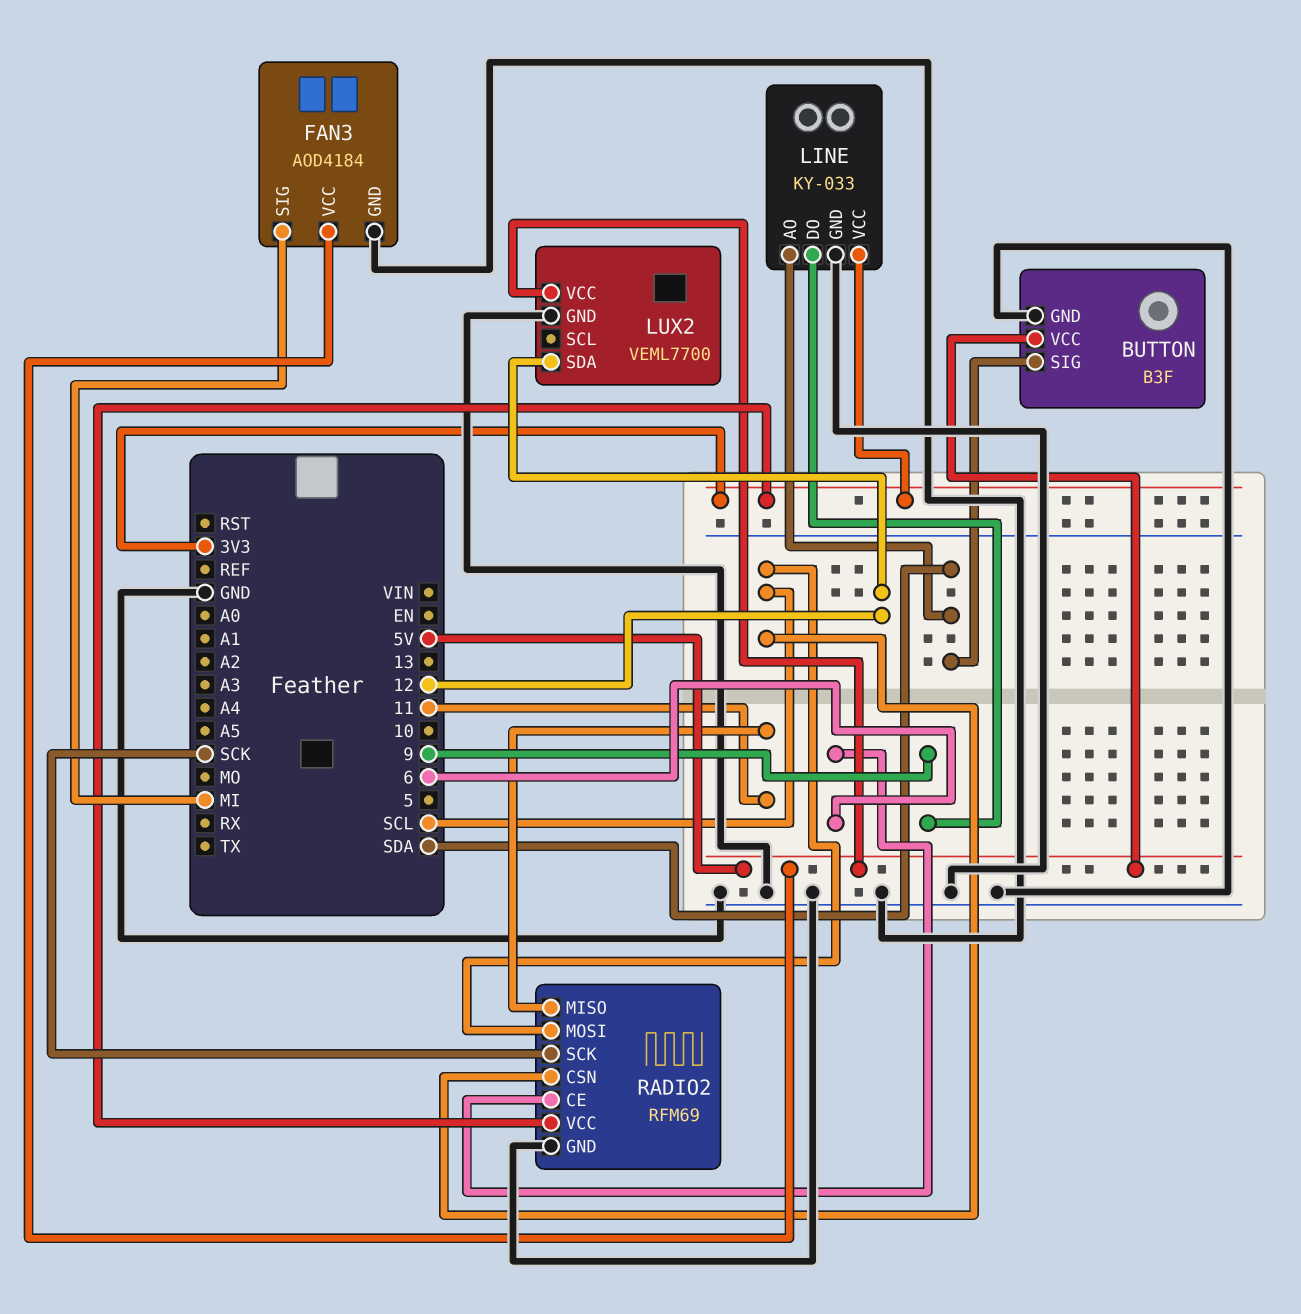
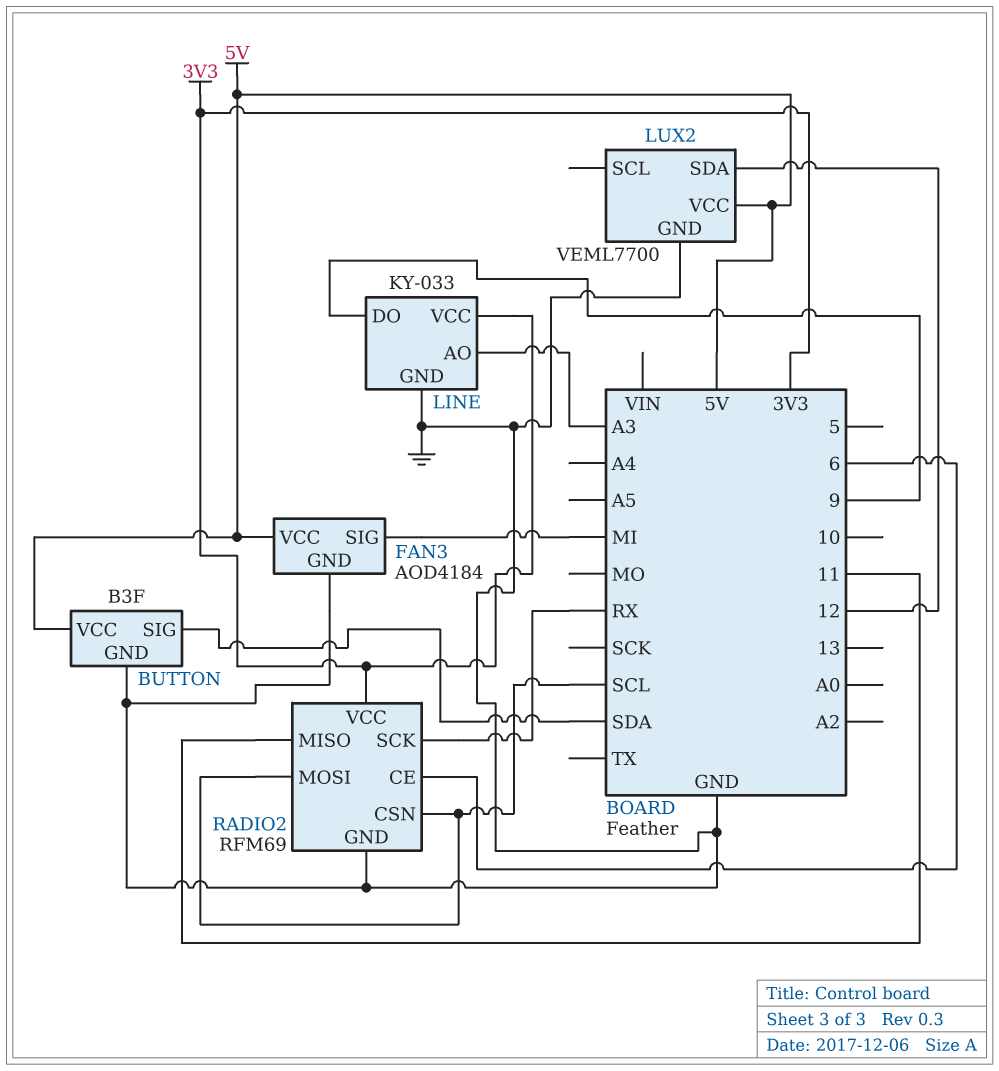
LINE pin AO: SDA -> A3
RADIO2 pin SCK: SCK -> RX

